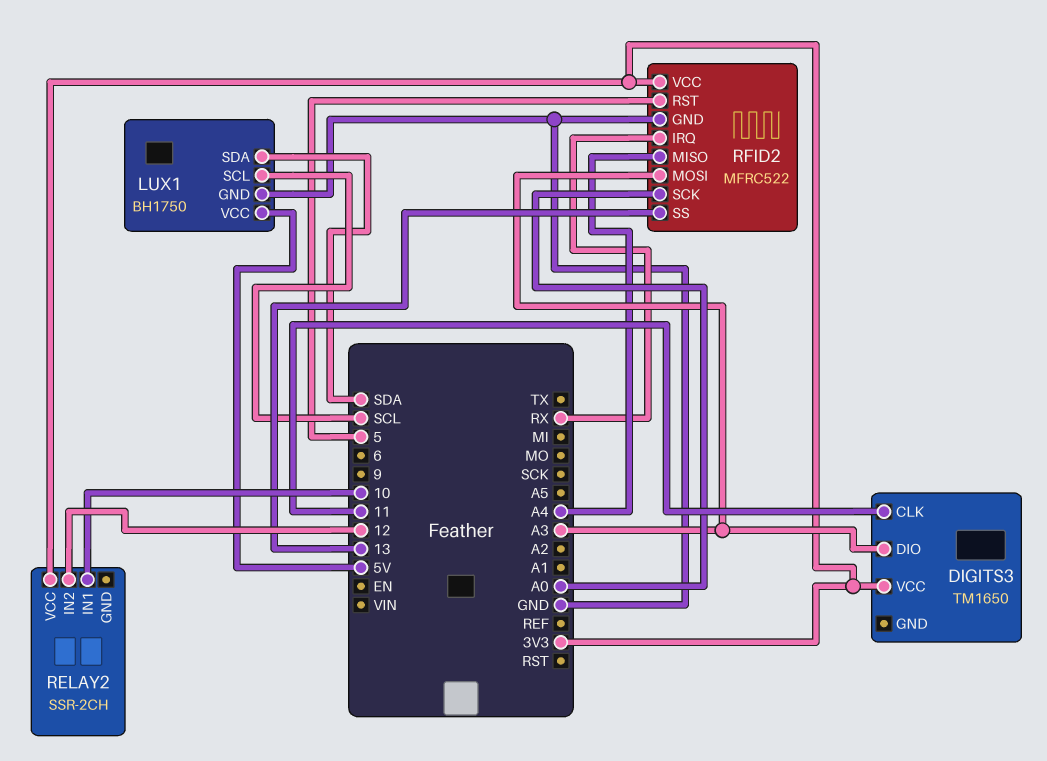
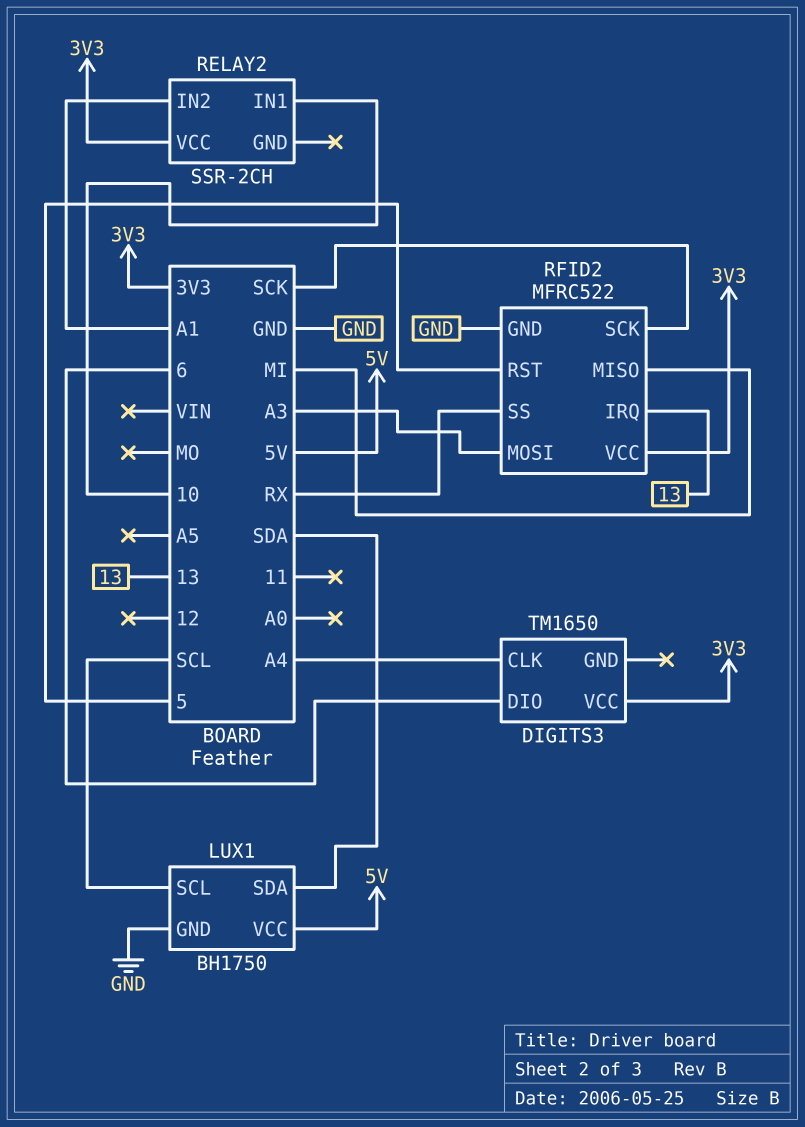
DIGITS3 pin CLK: 11 -> A4
DIGITS3 pin DIO: A3 -> 6
RELAY2 pin IN2: 12 -> A1
RFID2 pin IRQ: RX -> 13
RFID2 pin MISO: A4 -> MI
RFID2 pin SCK: A0 -> SCK
RFID2 pin SS: 13 -> RX

